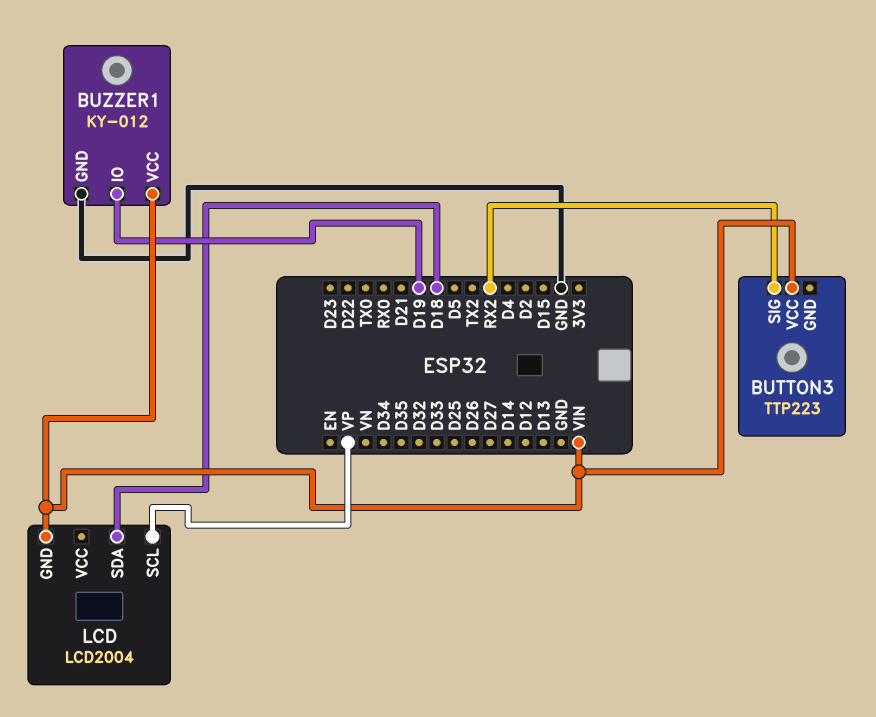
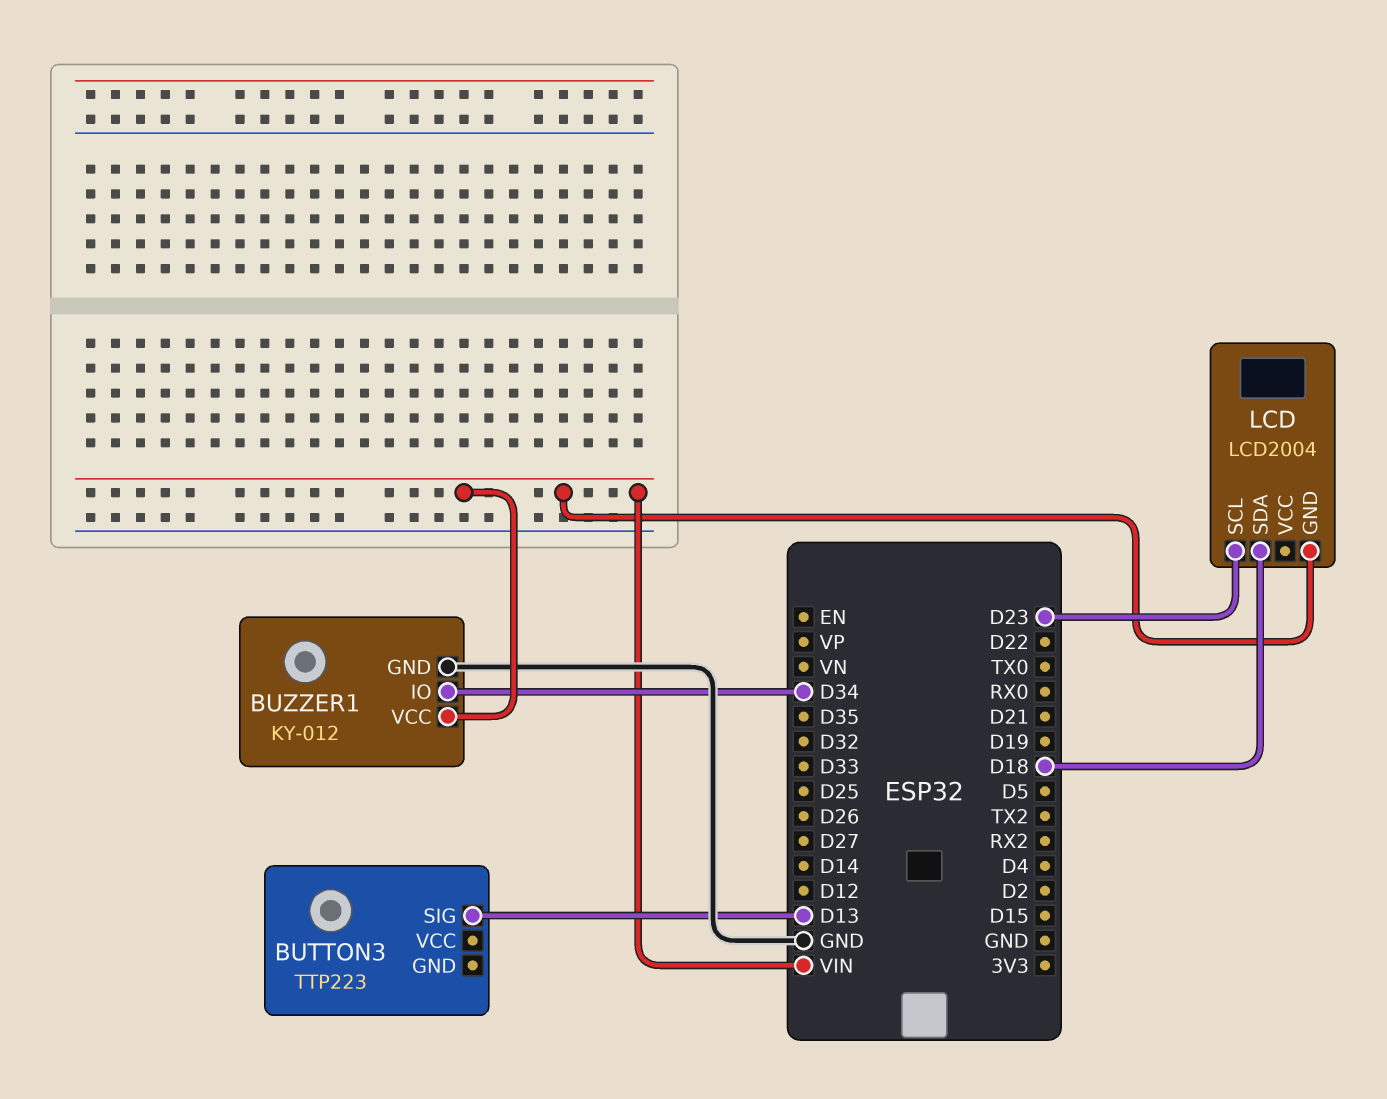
BUTTON3 pin SIG: RX2 -> D13
BUTTON3 pin VCC: VIN -> none
BUZZER1 pin IO: D19 -> D34
LCD pin SCL: VP -> D23

